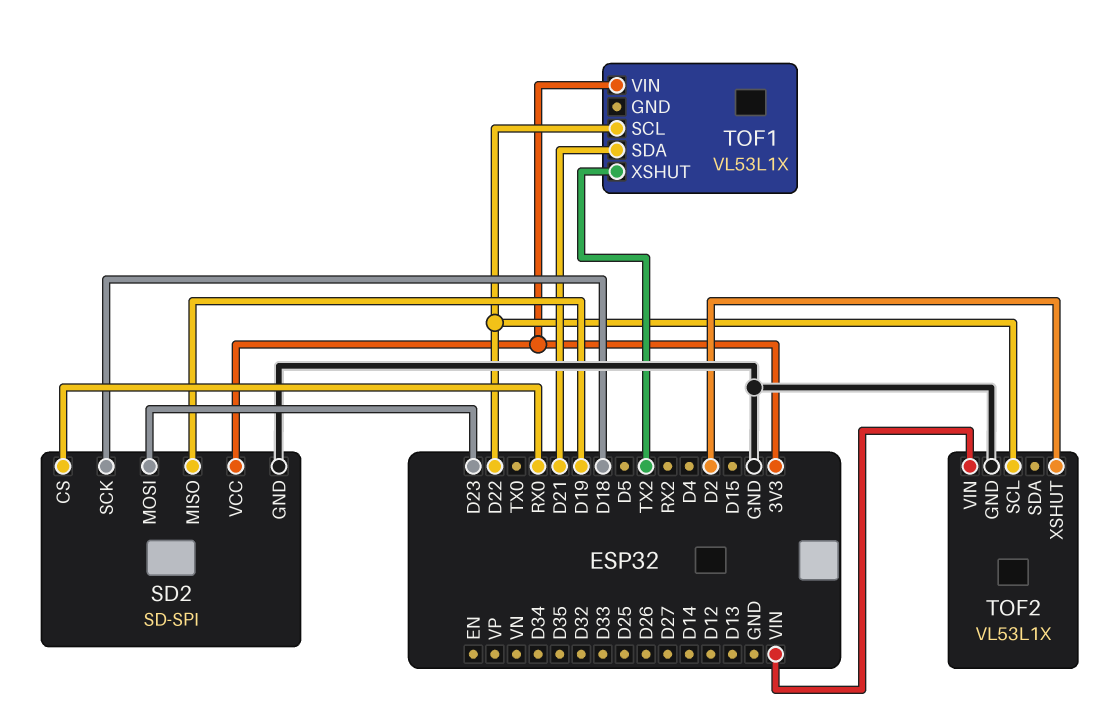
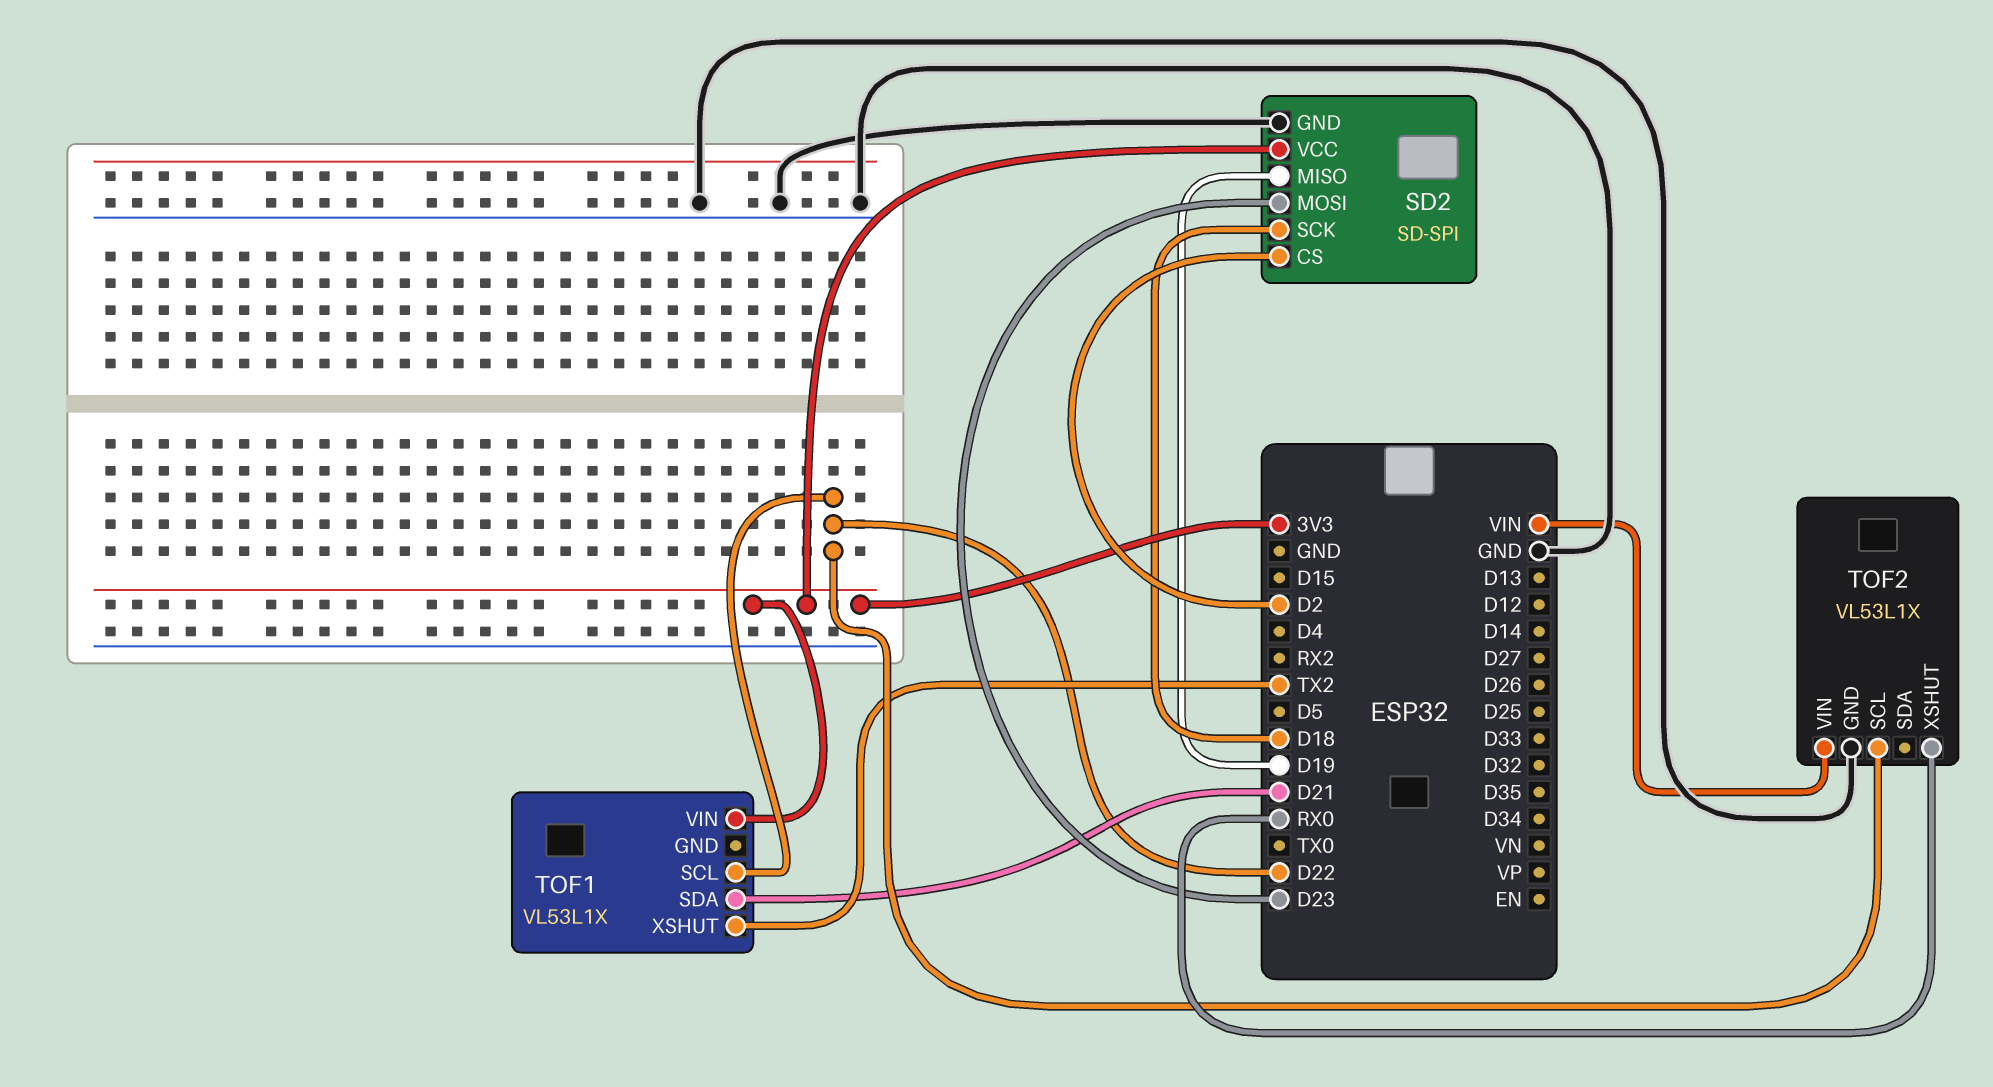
SD2 pin CS: RX0 -> D2
TOF2 pin XSHUT: D2 -> RX0

